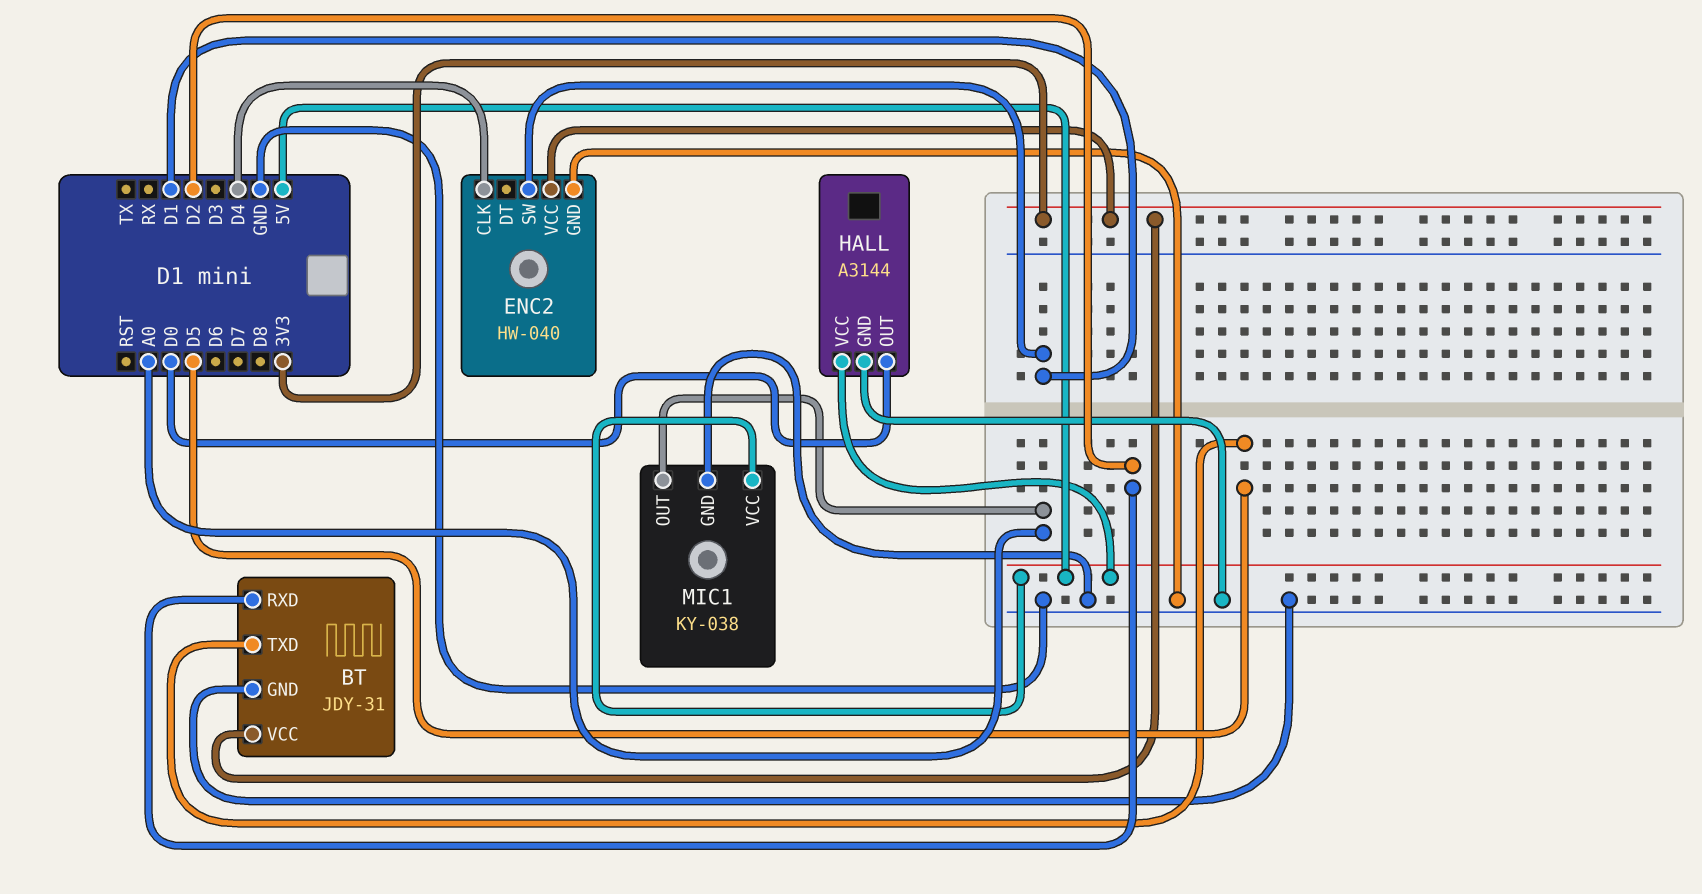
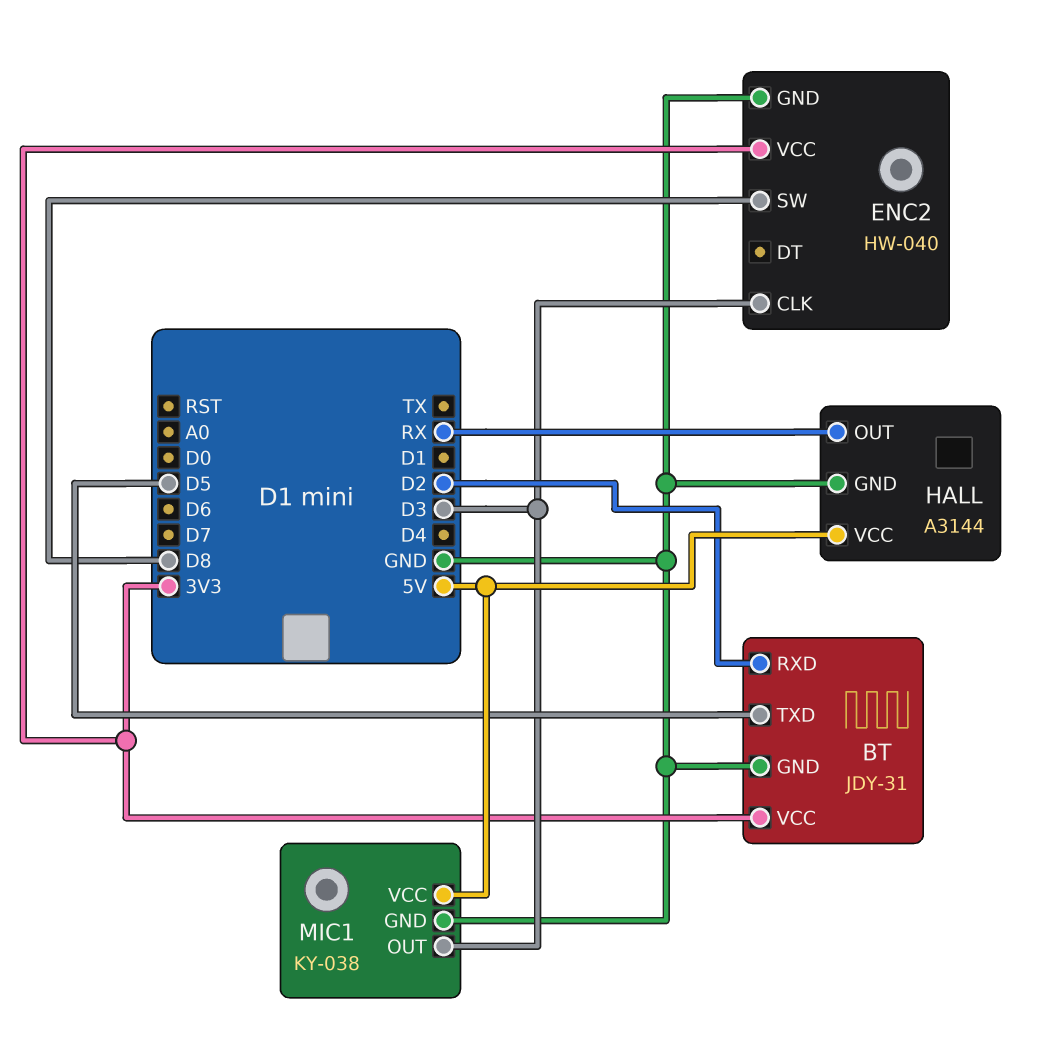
ENC2 pin CLK: D4 -> D3
ENC2 pin SW: D1 -> D8
HALL pin OUT: D0 -> RX
MIC1 pin OUT: A0 -> D3

